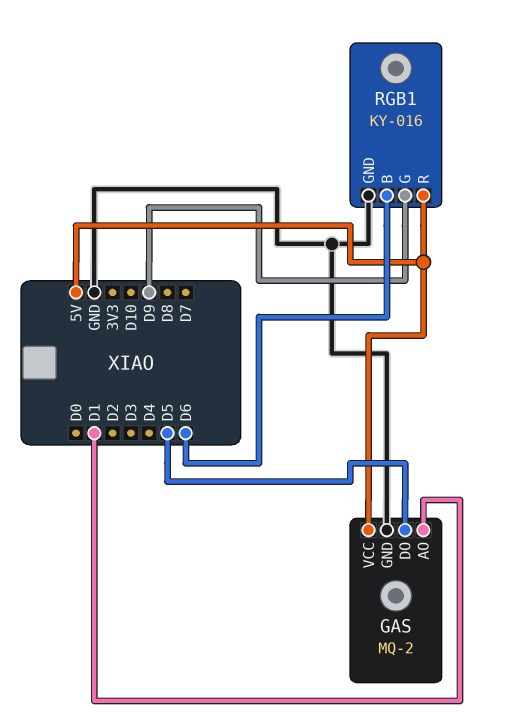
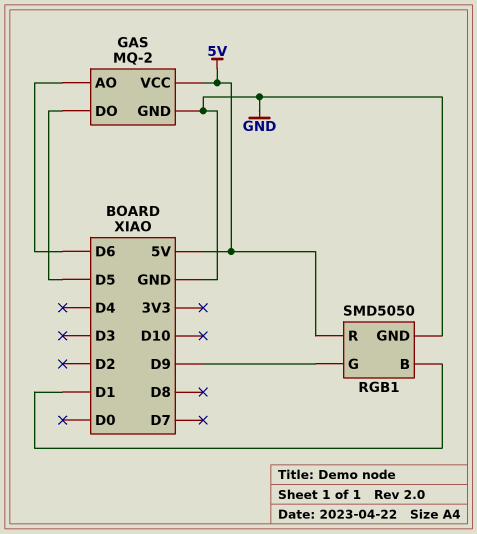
GAS pin AO: D1 -> D6
RGB1: KY-016 -> SMD5050
RGB1 pin B: D6 -> D1

